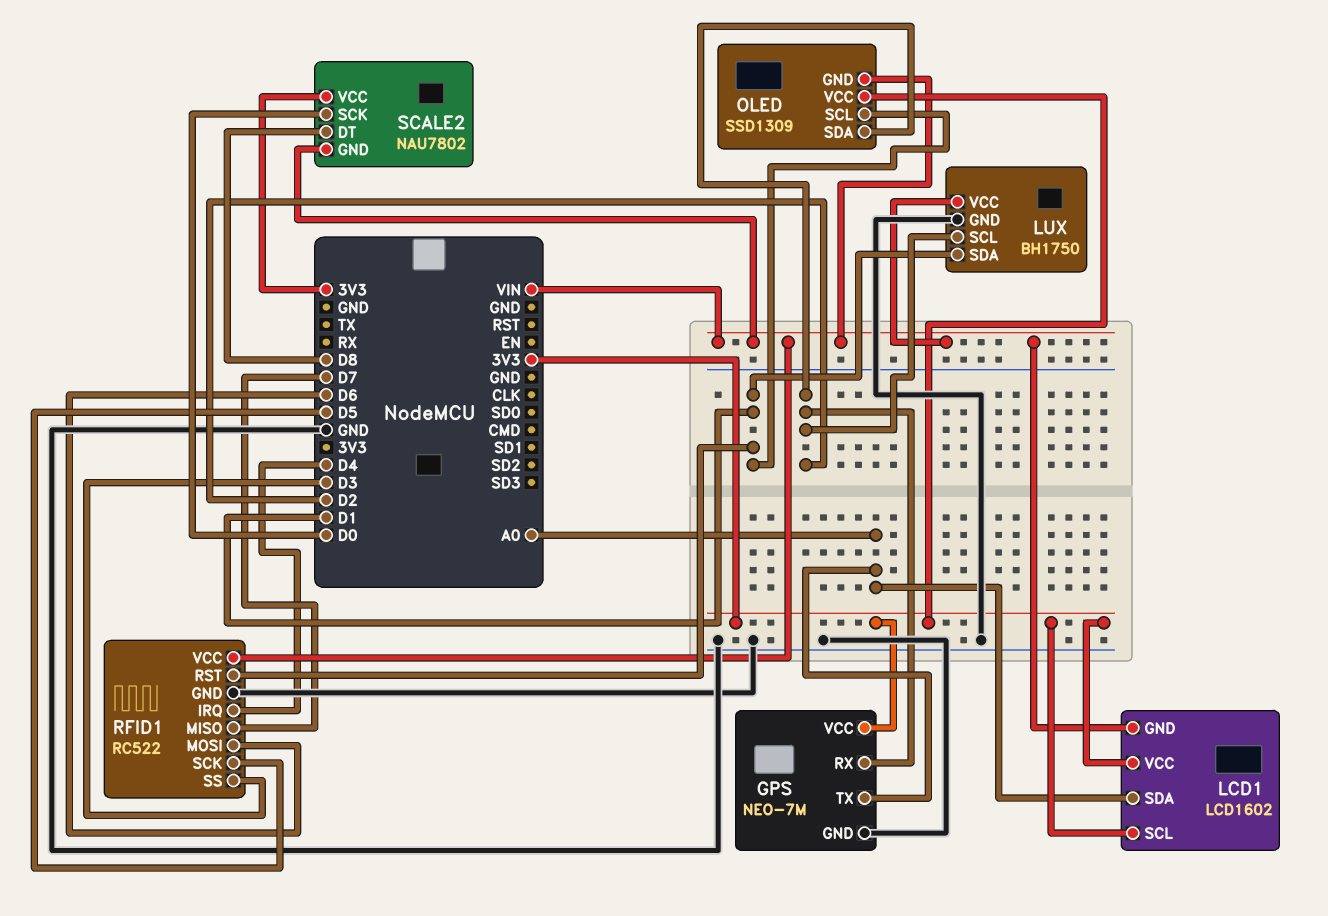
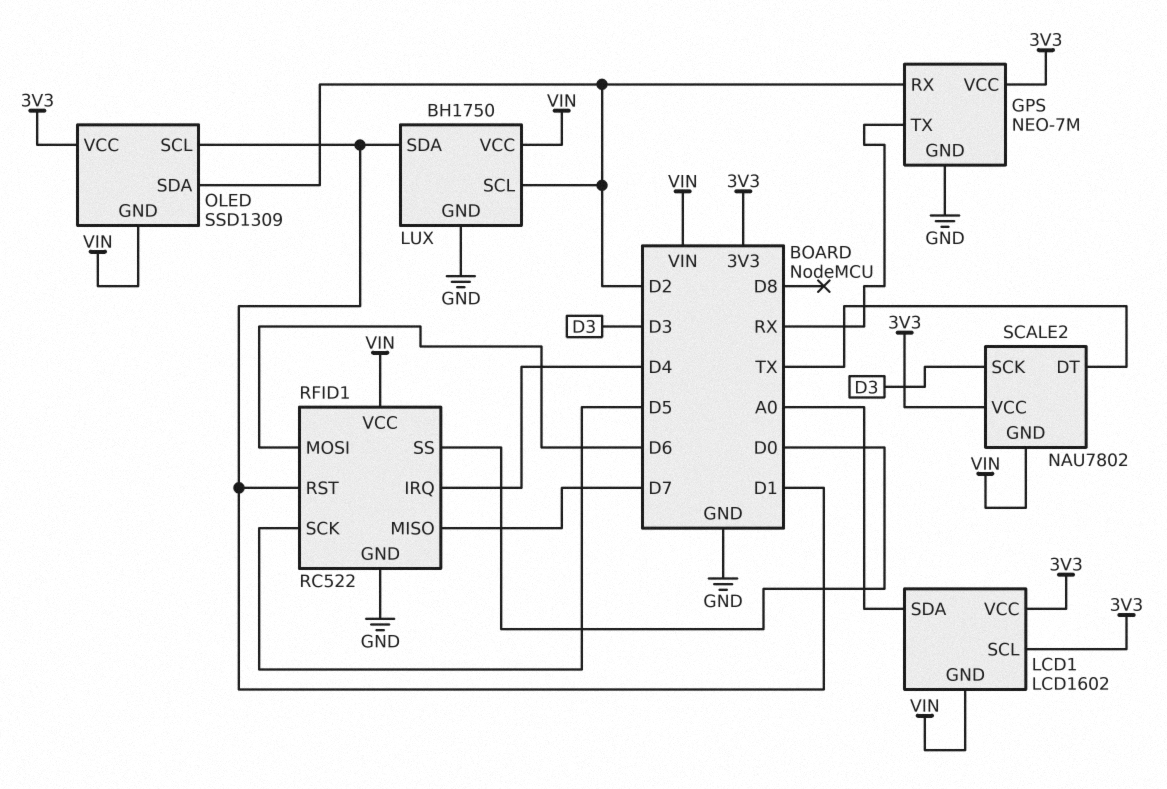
GPS pin TX: A0 -> RX
RFID1 pin SS: D3 -> D0
SCALE2 pin DT: D8 -> TX
SCALE2 pin SCK: D0 -> D3

